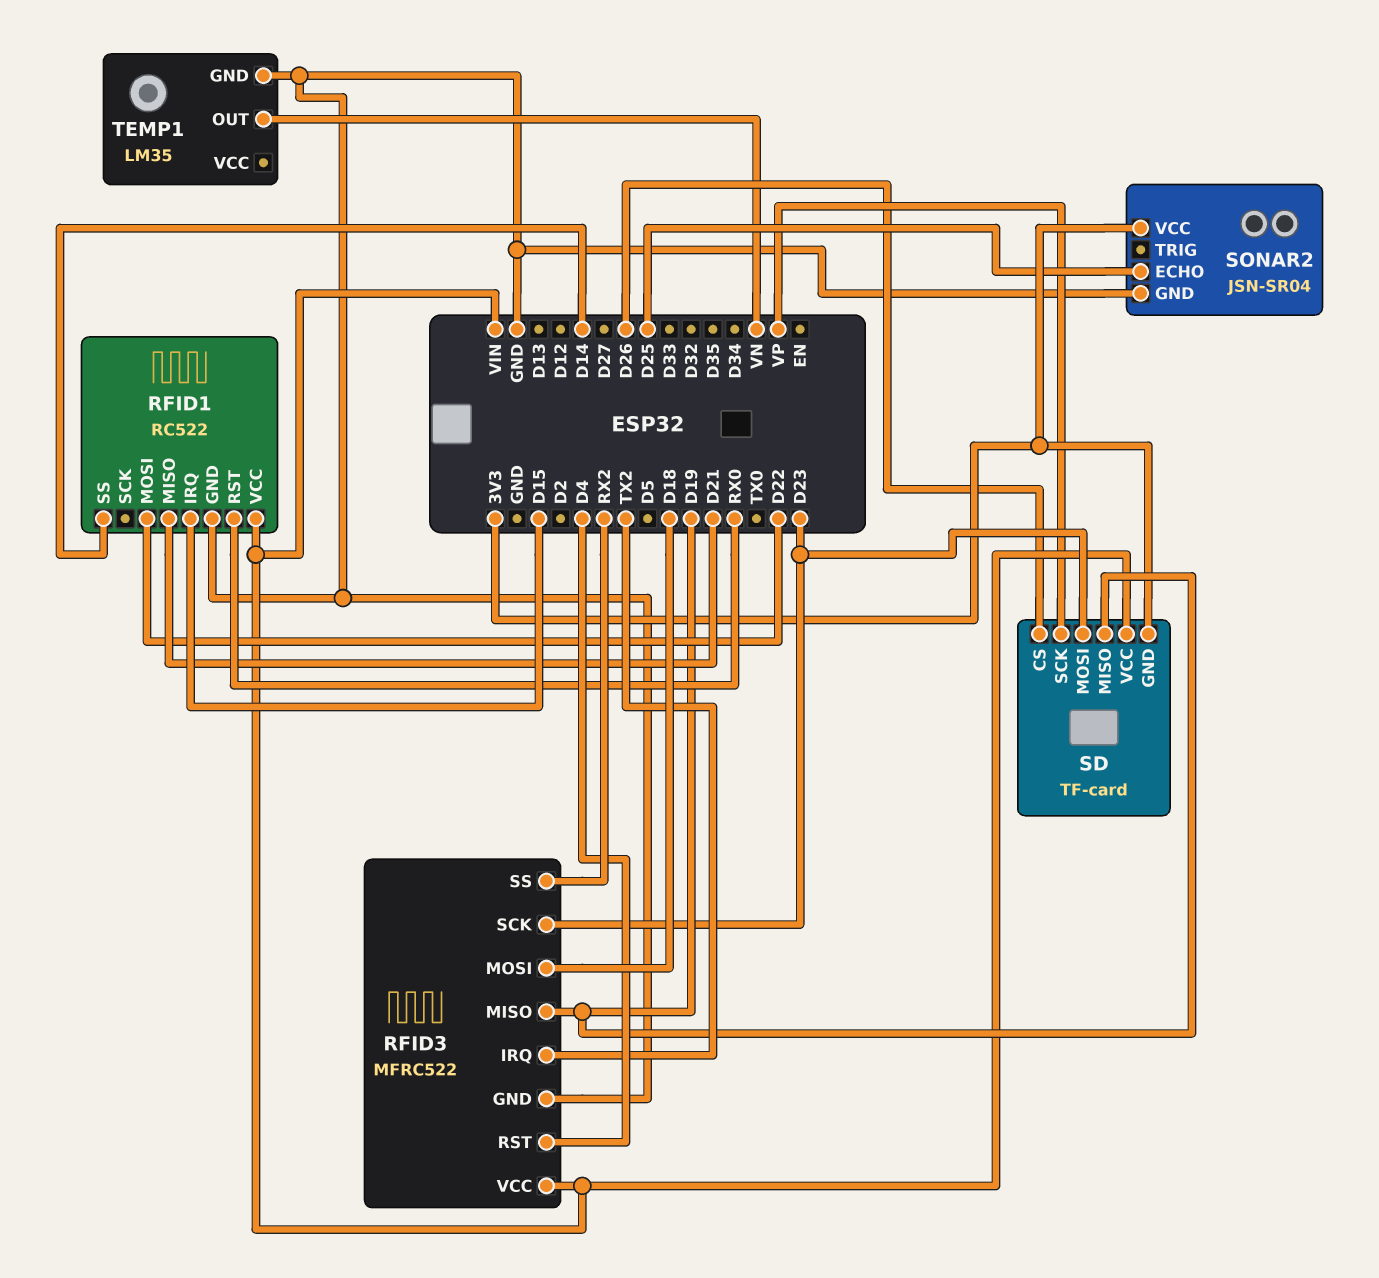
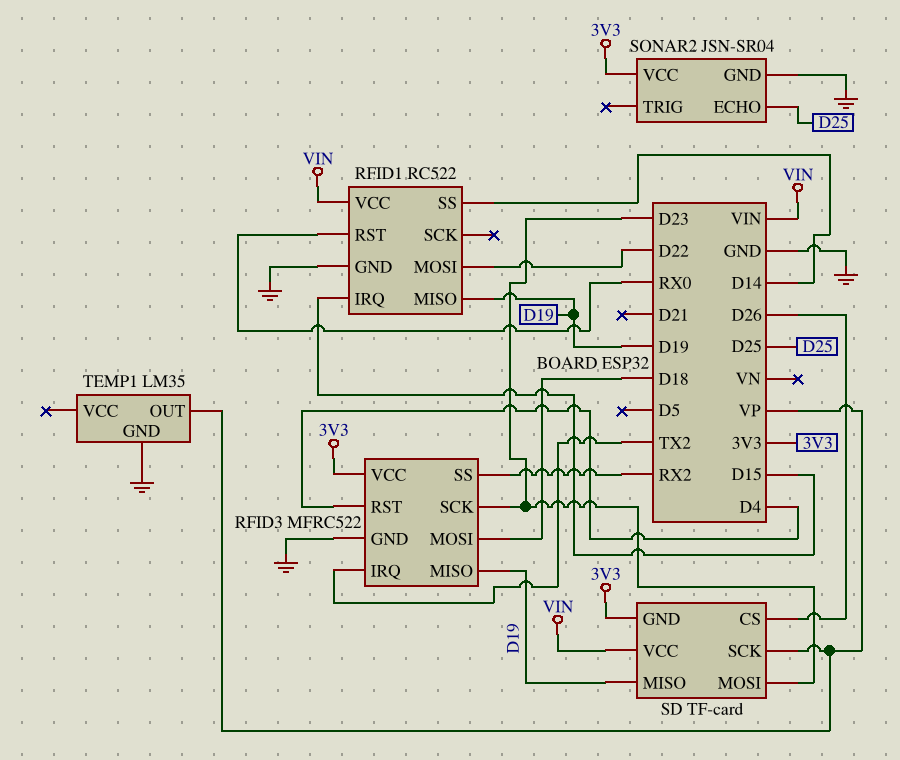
RFID1 pin MISO: D21 -> D19
RFID3 pin VCC: VIN -> 3V3
TEMP1 pin OUT: VN -> VP

